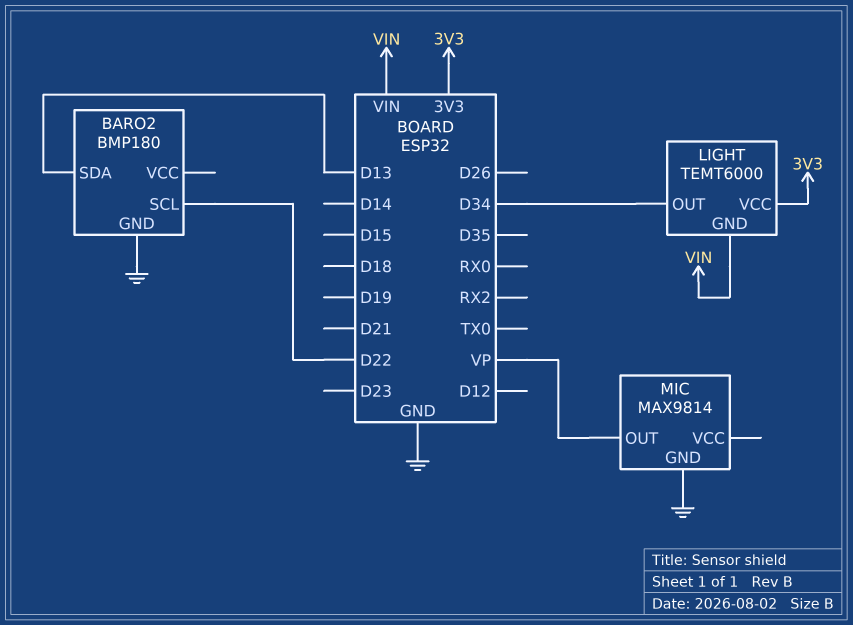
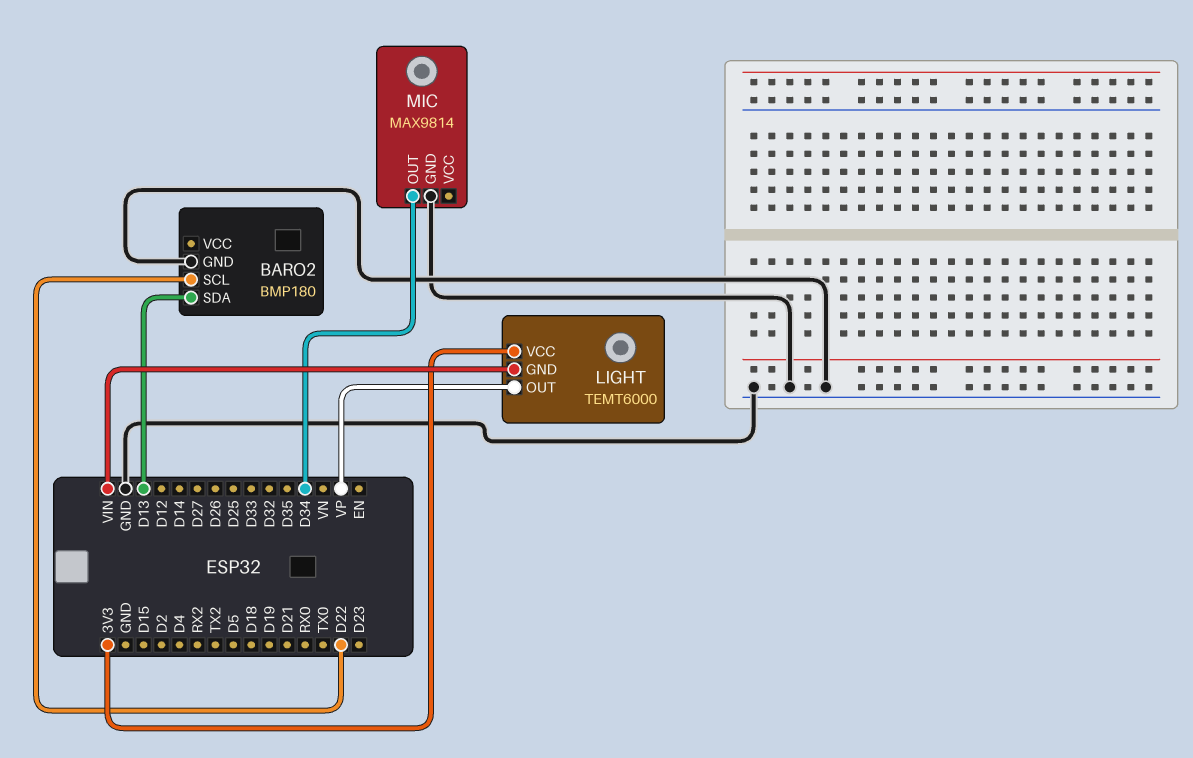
LIGHT pin OUT: D34 -> VP
MIC pin OUT: VP -> D34

